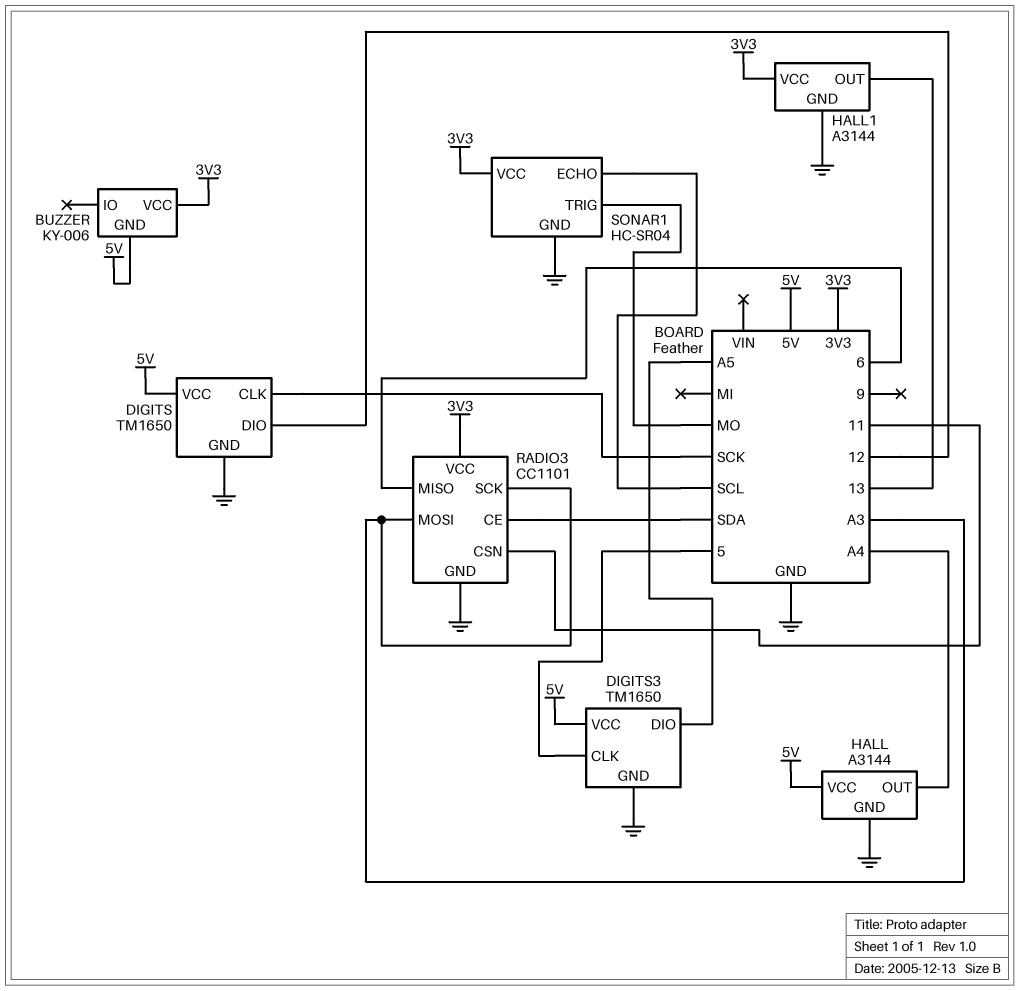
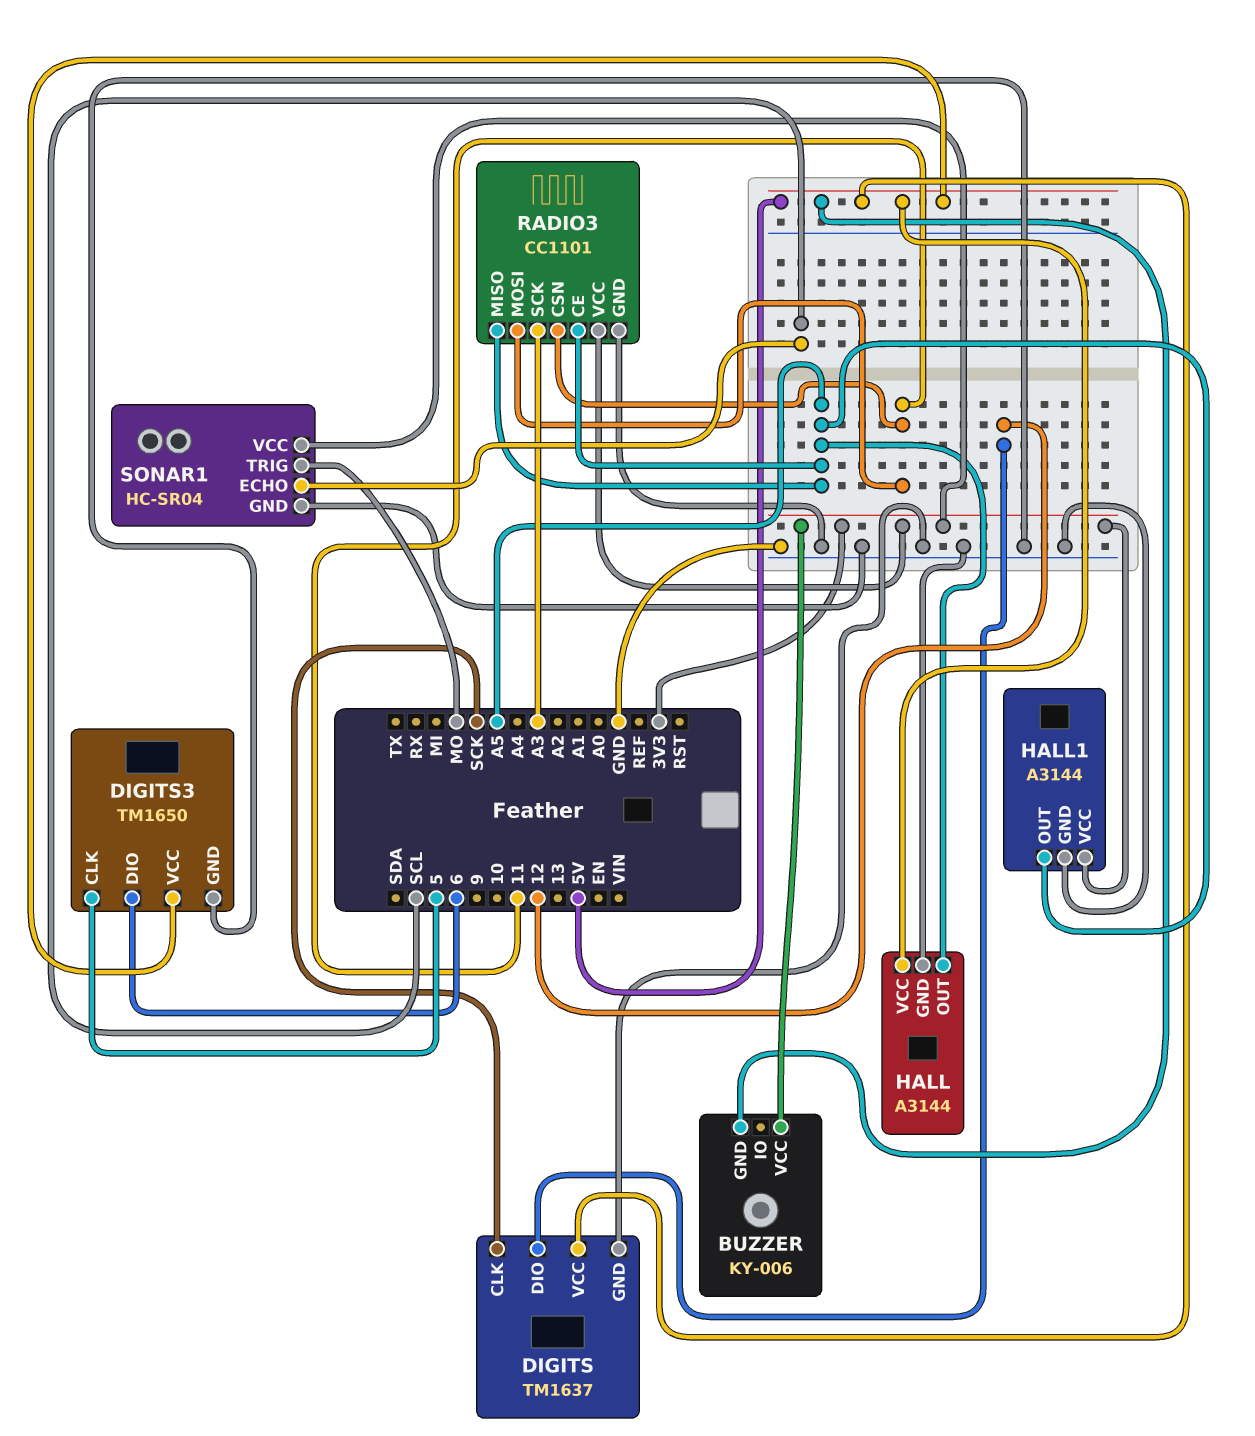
DIGITS: TM1650 -> TM1637
DIGITS3 pin DIO: A5 -> 6
HALL pin OUT: A4 -> A5
HALL1 pin OUT: 13 -> A5
RADIO3 pin CE: SDA -> A5
RADIO3 pin MISO: 6 -> A5
RADIO3 pin MOSI: A3 -> 11

